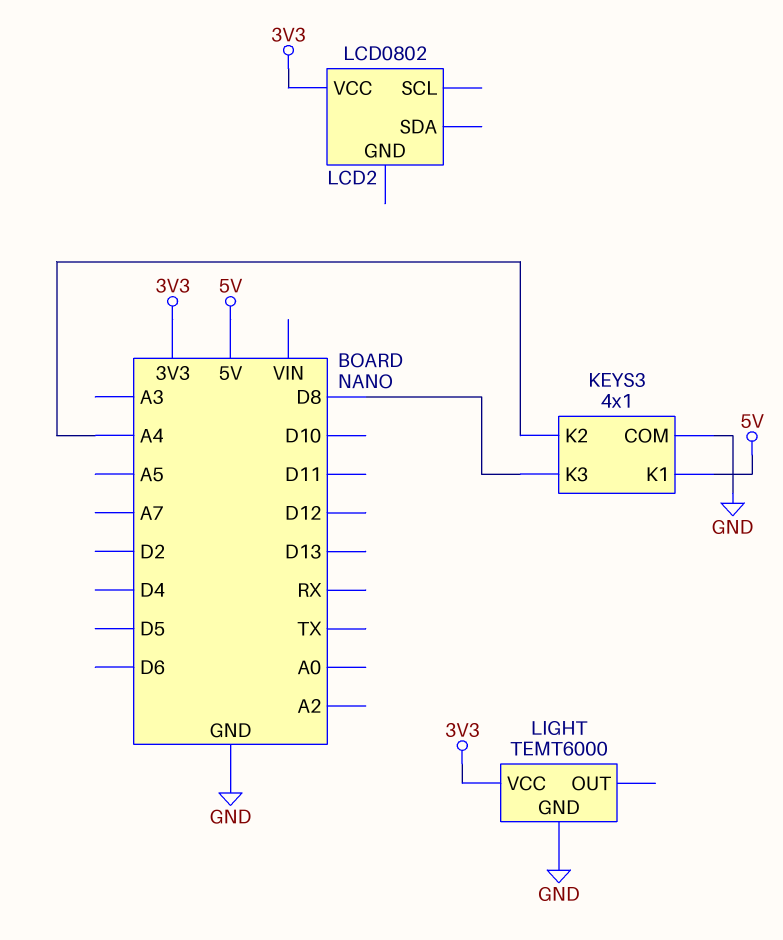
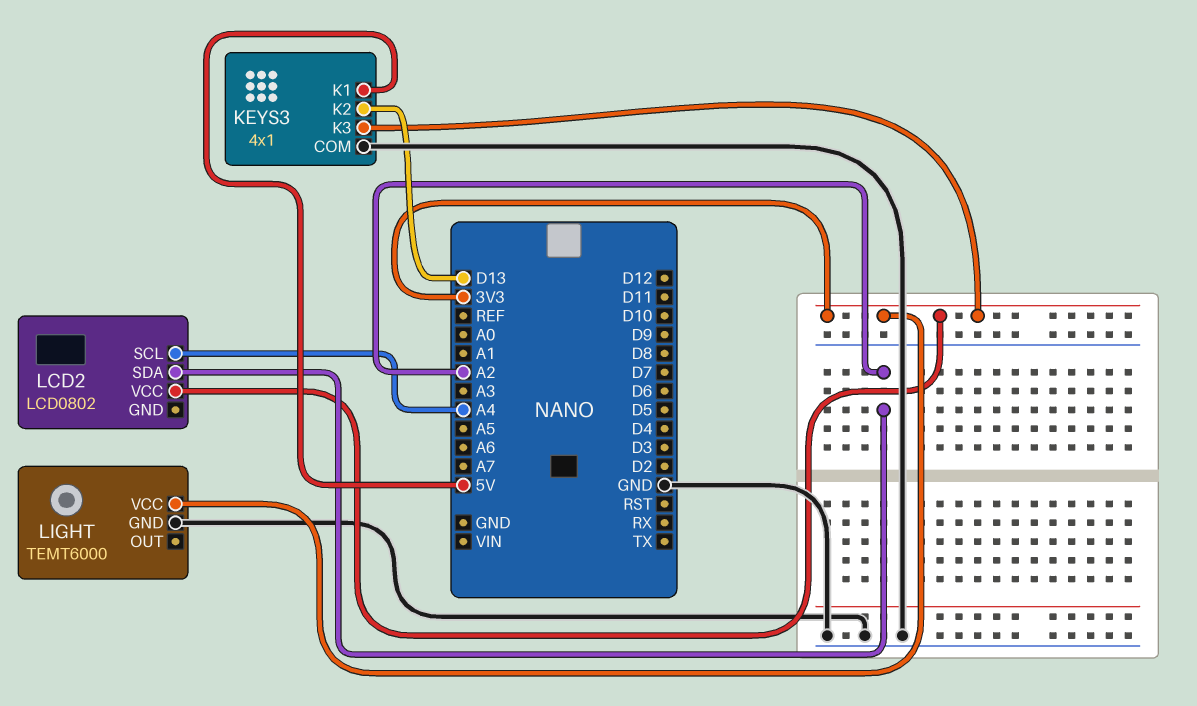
KEYS3 pin K2: A4 -> D13
KEYS3 pin K3: D8 -> 3V3
LCD2 pin SCL: none -> A4
LCD2 pin SDA: none -> A2

